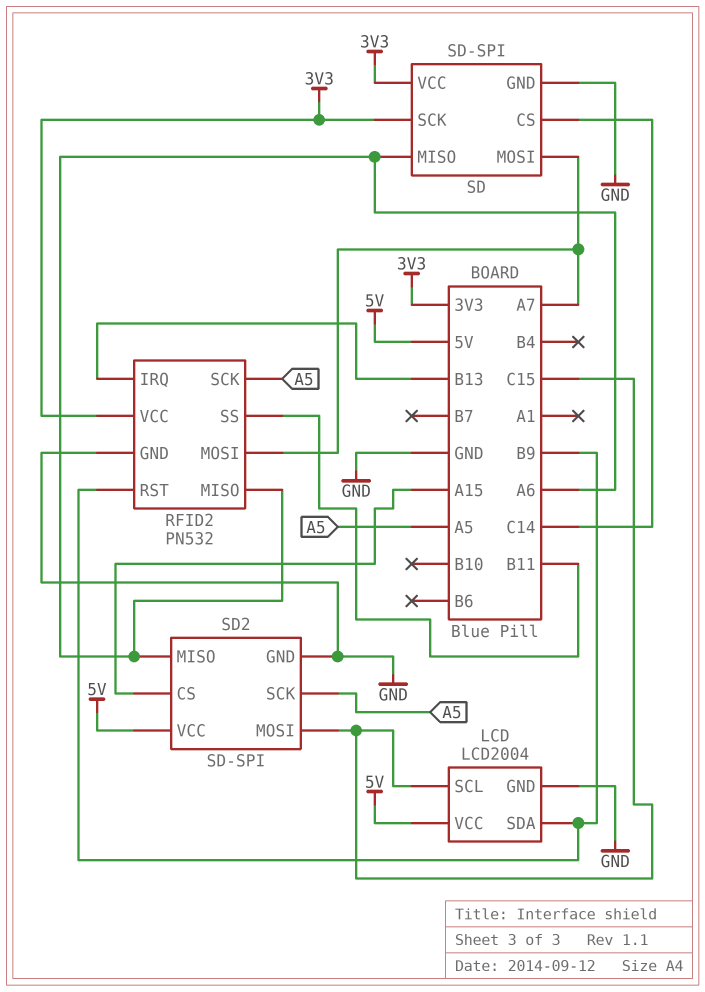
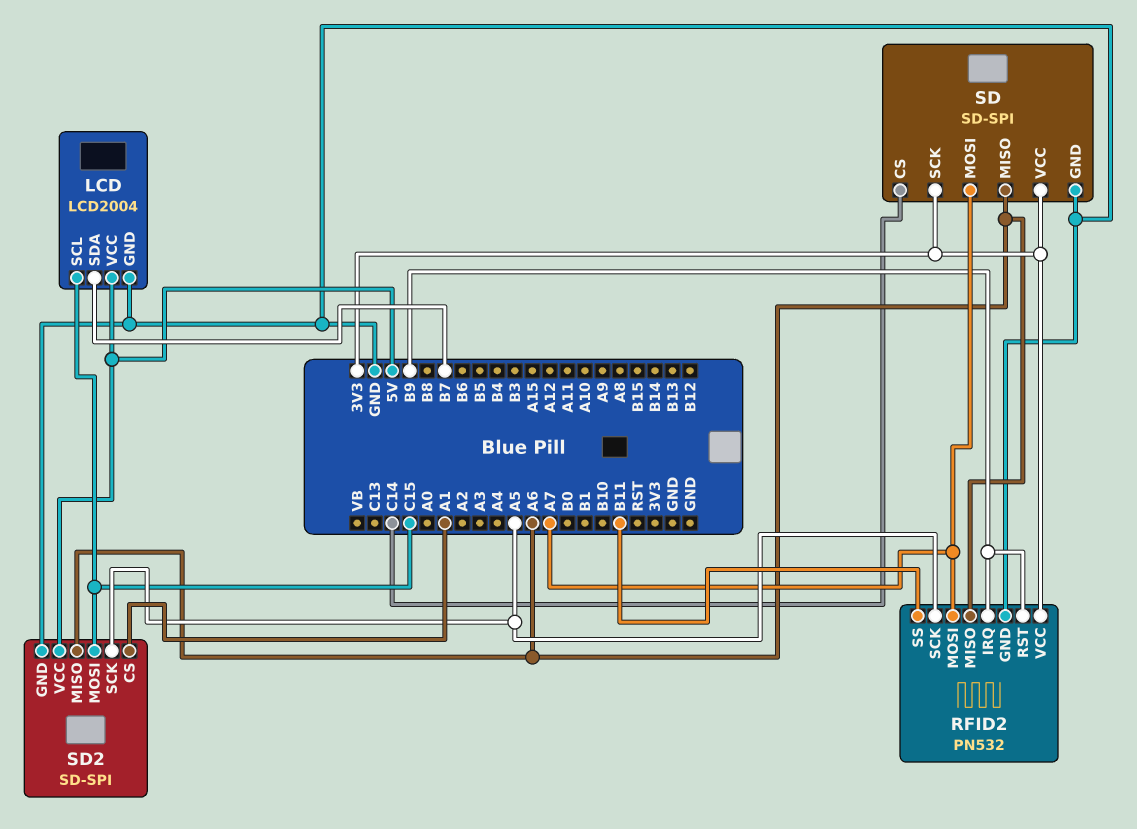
LCD pin SDA: B9 -> B7
RFID2 pin IRQ: B13 -> B9
SD2 pin CS: A15 -> A1

